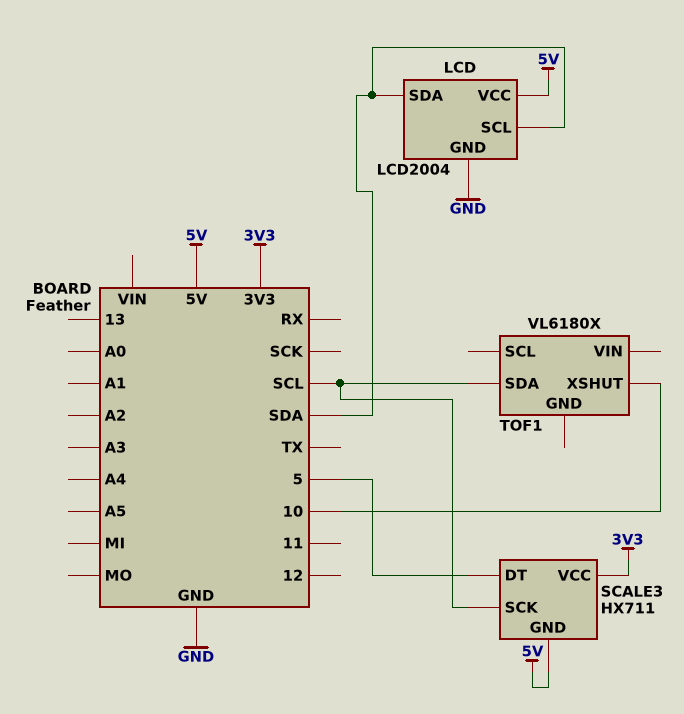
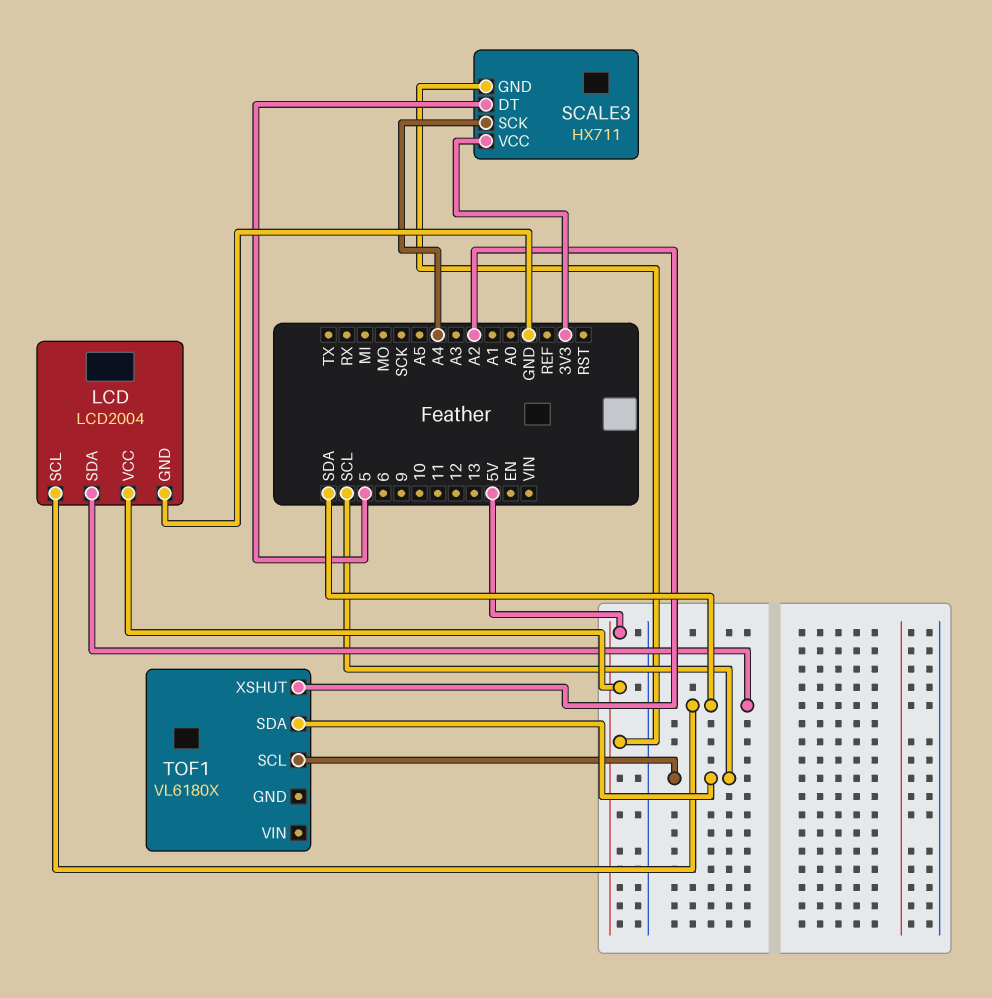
SCALE3 pin SCK: SCL -> A4
TOF1 pin SCL: none -> SCL
TOF1 pin XSHUT: 10 -> A2

